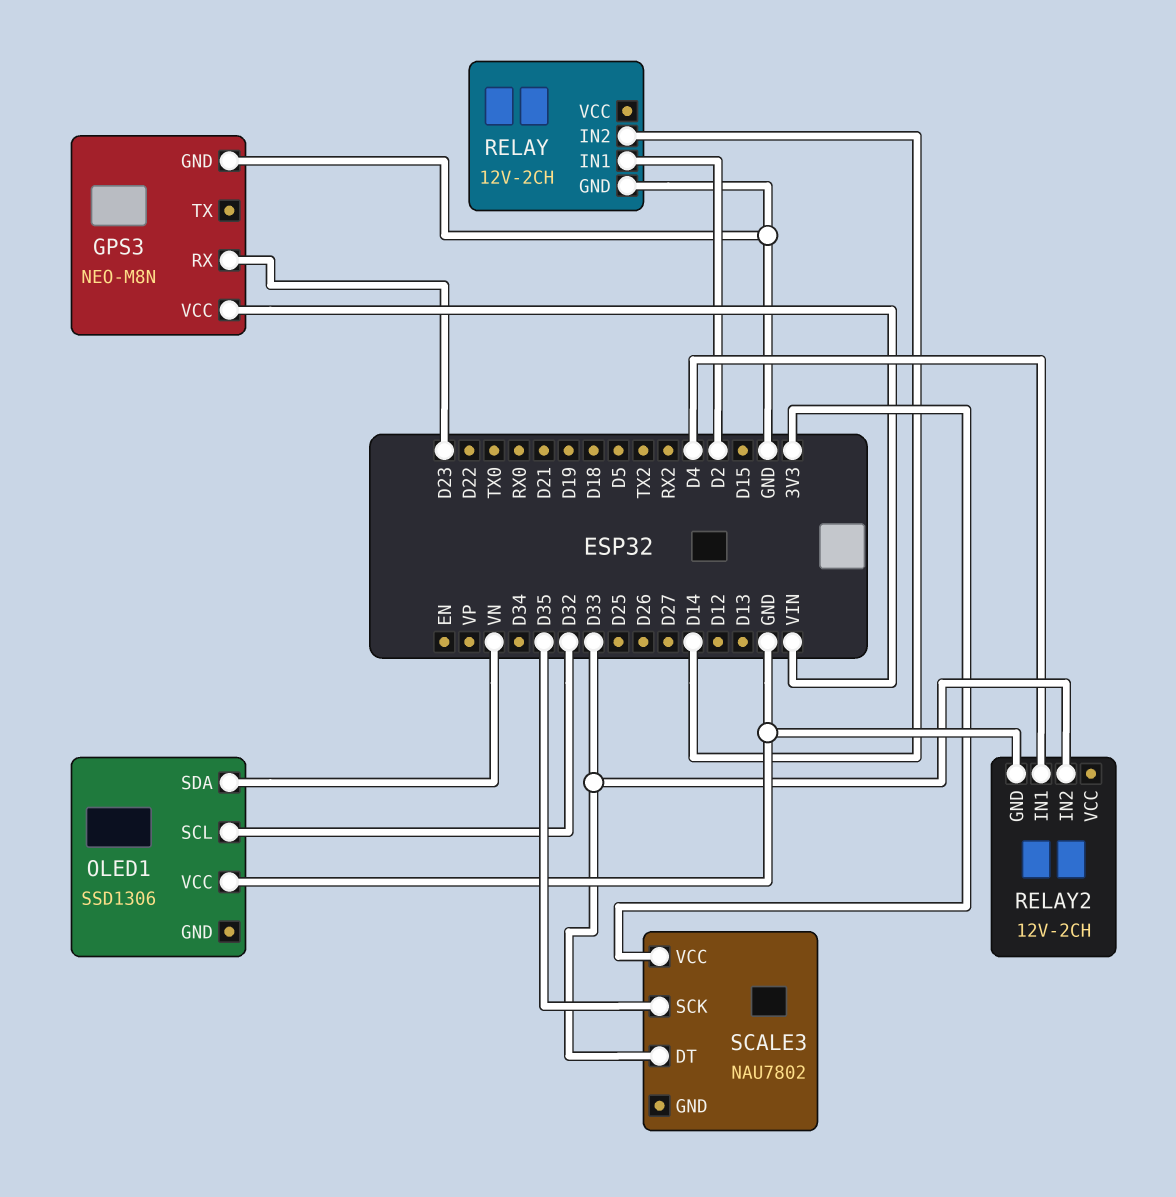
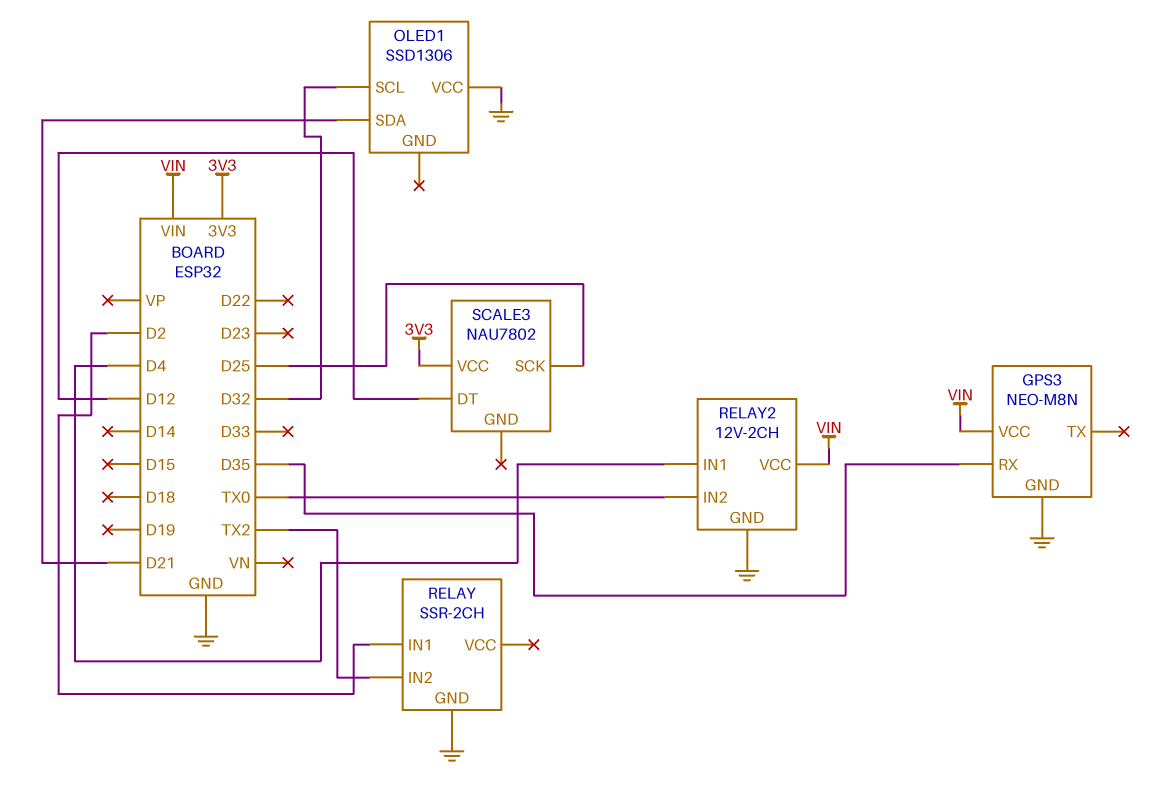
GPS3 pin RX: D23 -> D35
OLED1 pin SDA: VN -> D21
RELAY: 12V-2CH -> SSR-2CH
RELAY pin IN2: D14 -> TX2
RELAY2 pin IN2: D33 -> TX0
RELAY2 pin VCC: none -> VIN
SCALE3 pin DT: D33 -> D12
SCALE3 pin SCK: D35 -> D25

